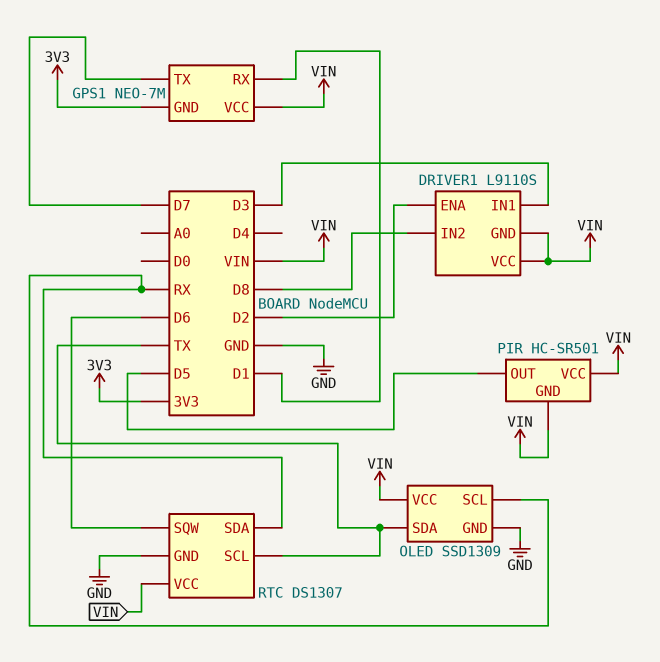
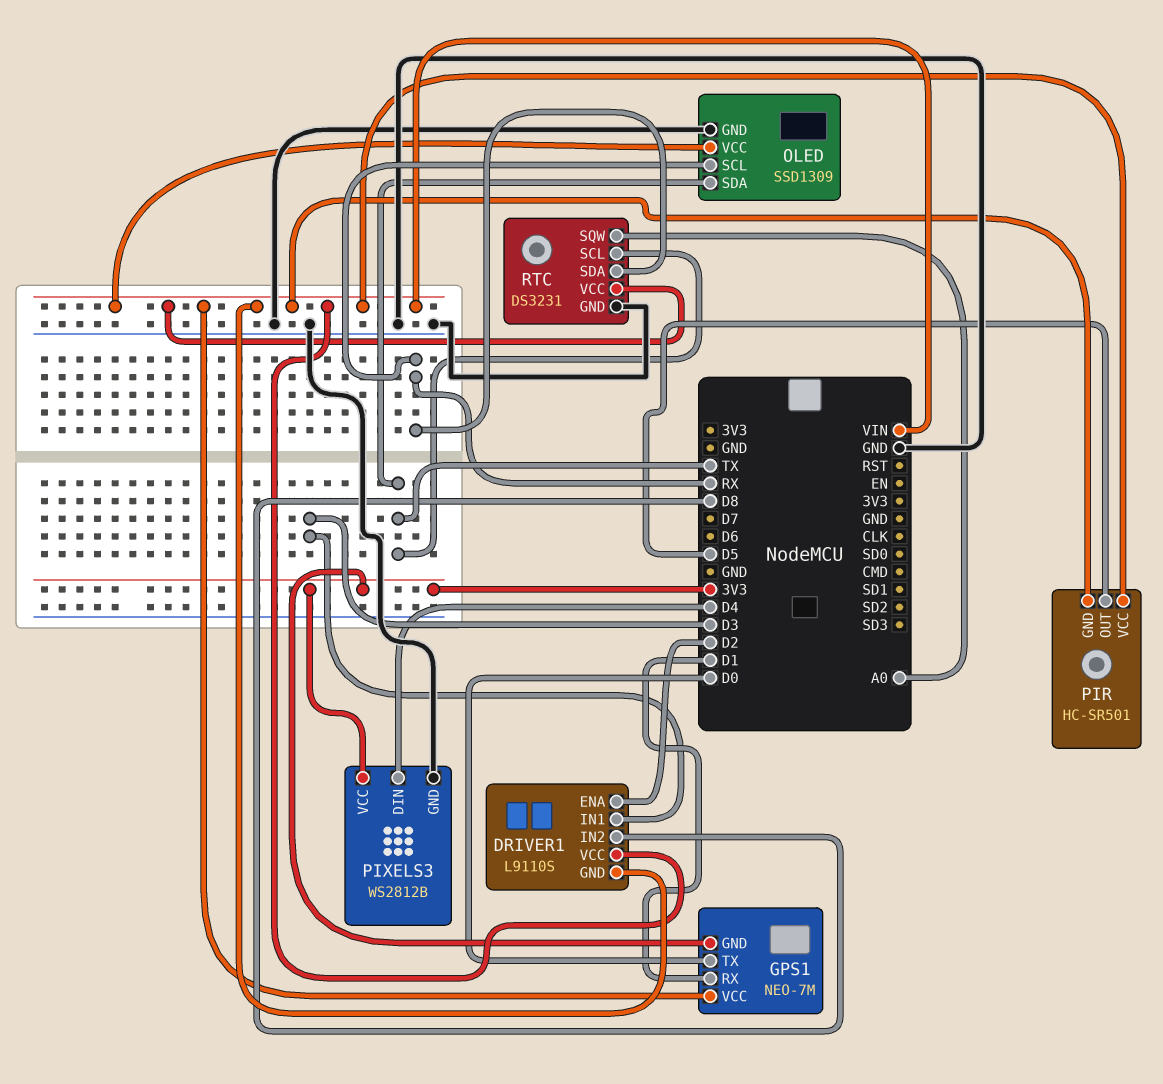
GPS1 pin TX: D7 -> D0
PIXELS3: none -> WS2812B
PIXELS3 pin DIN: none -> D4
PIXELS3 pin GND: none -> GND
PIXELS3 pin VCC: none -> 3V3
RTC: DS1307 -> DS3231
RTC pin SQW: D6 -> A0

